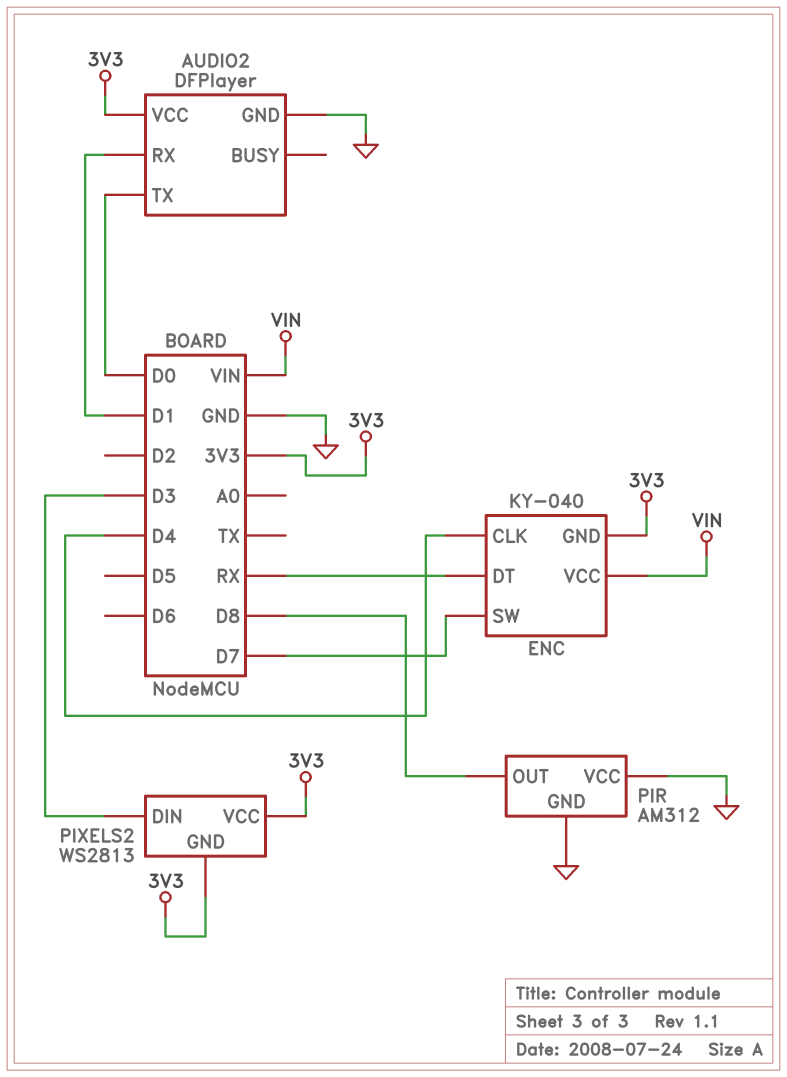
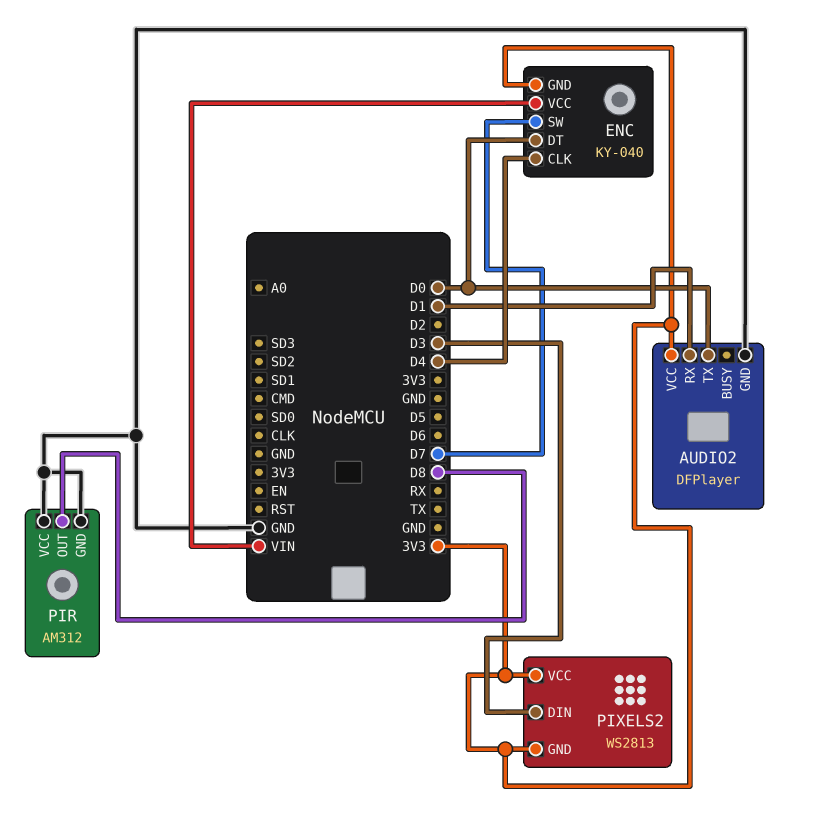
ENC pin DT: RX -> D0

